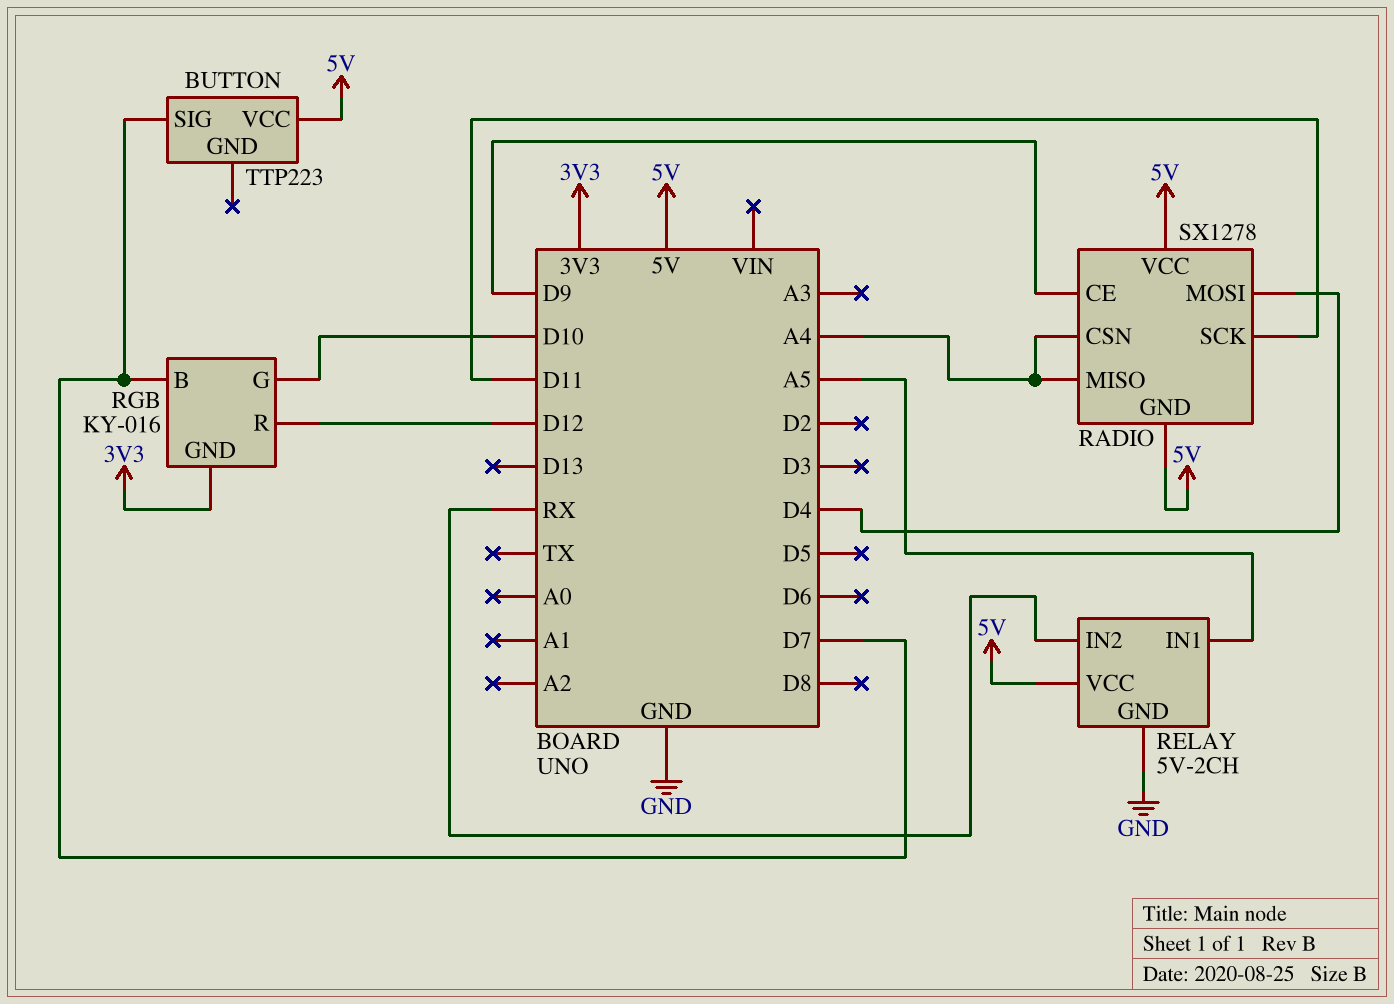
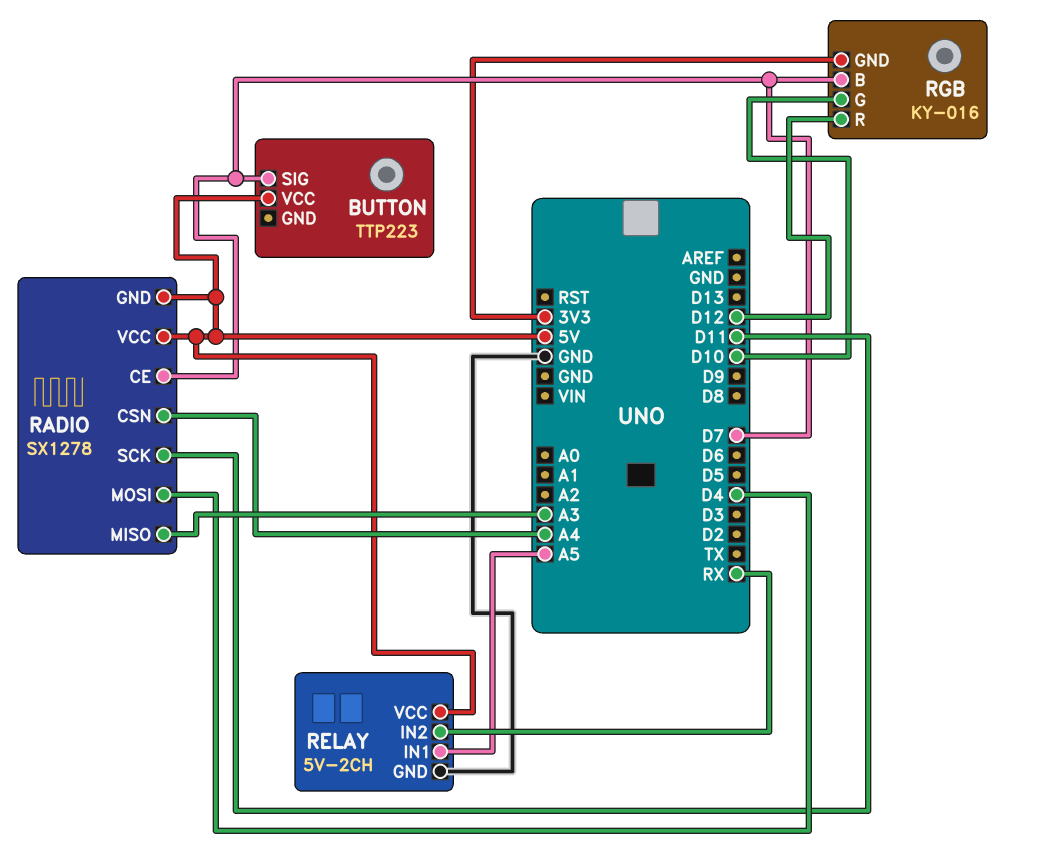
RADIO pin CE: D9 -> D7
RADIO pin MISO: A4 -> A3

